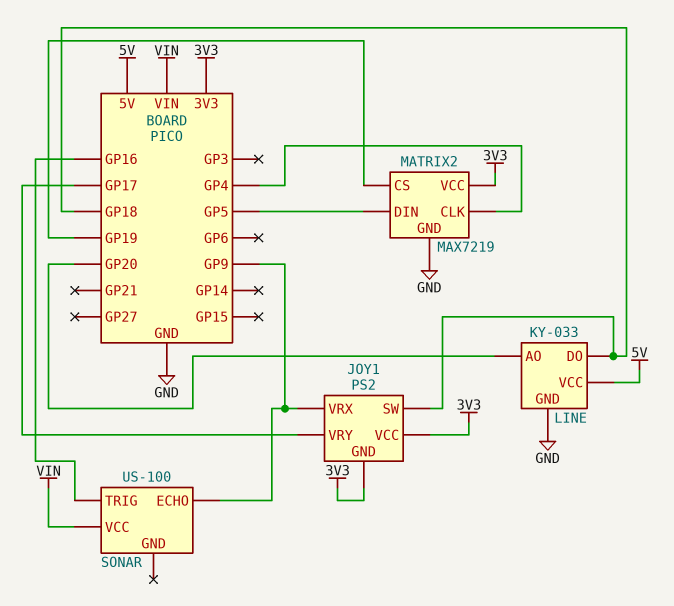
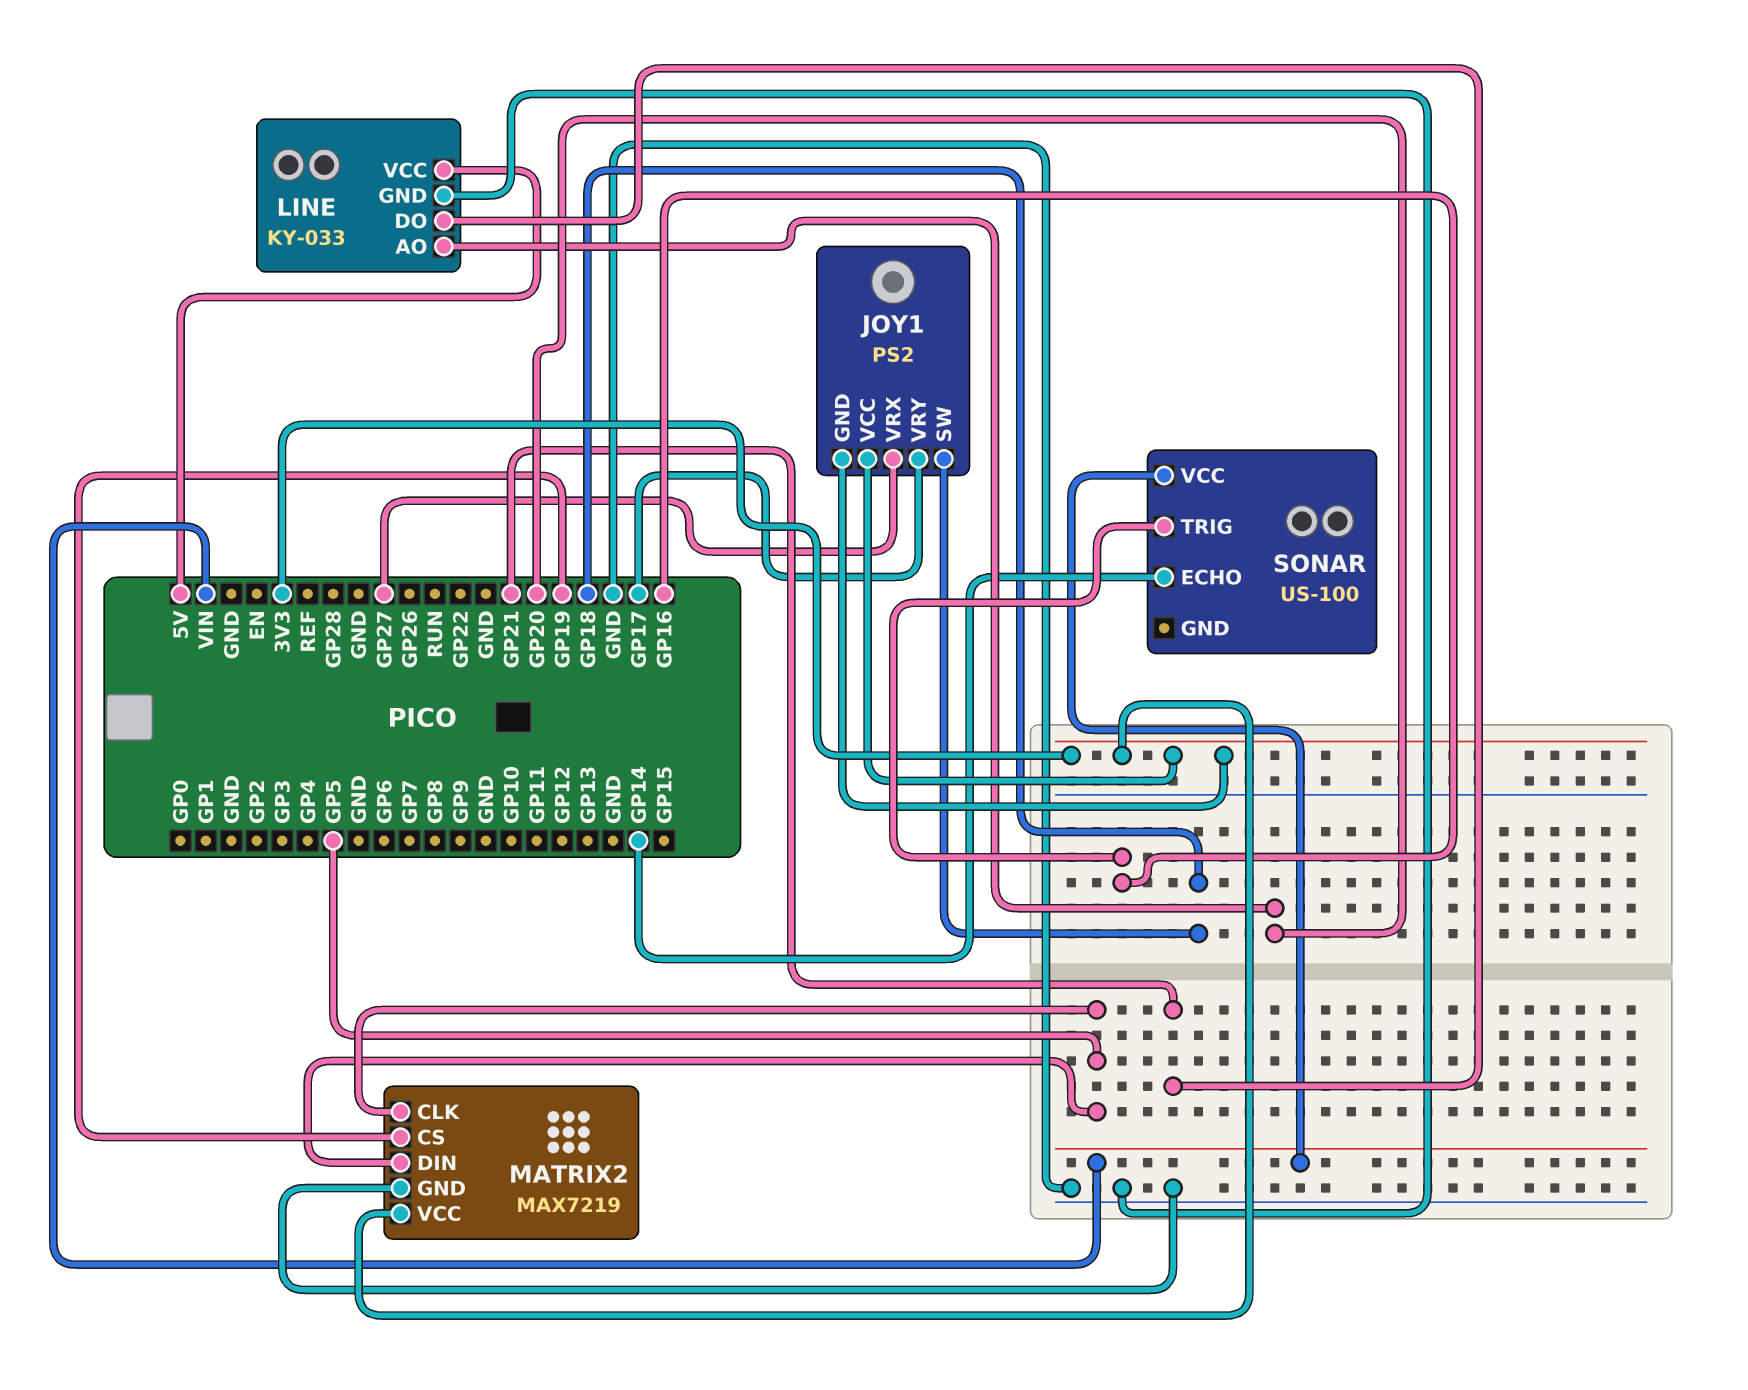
JOY1 pin VRX: GP9 -> GP27
LINE pin DO: GP18 -> GP21
MATRIX2 pin CLK: GP4 -> GP5
SONAR pin ECHO: GP9 -> GP14

